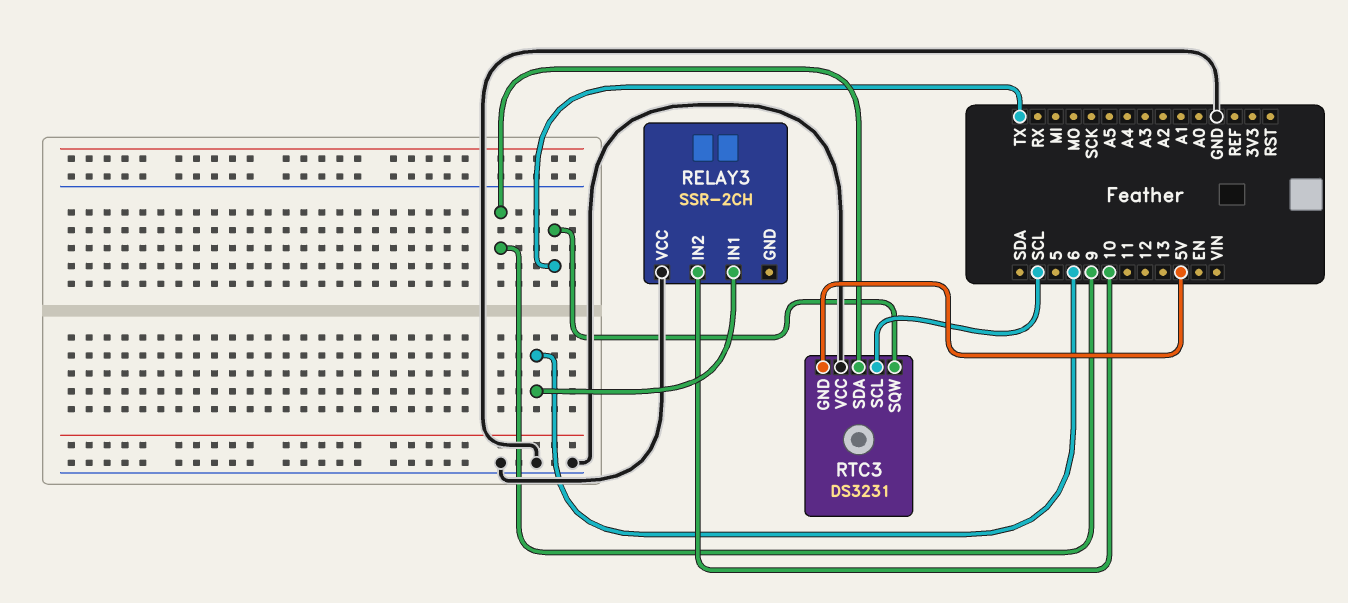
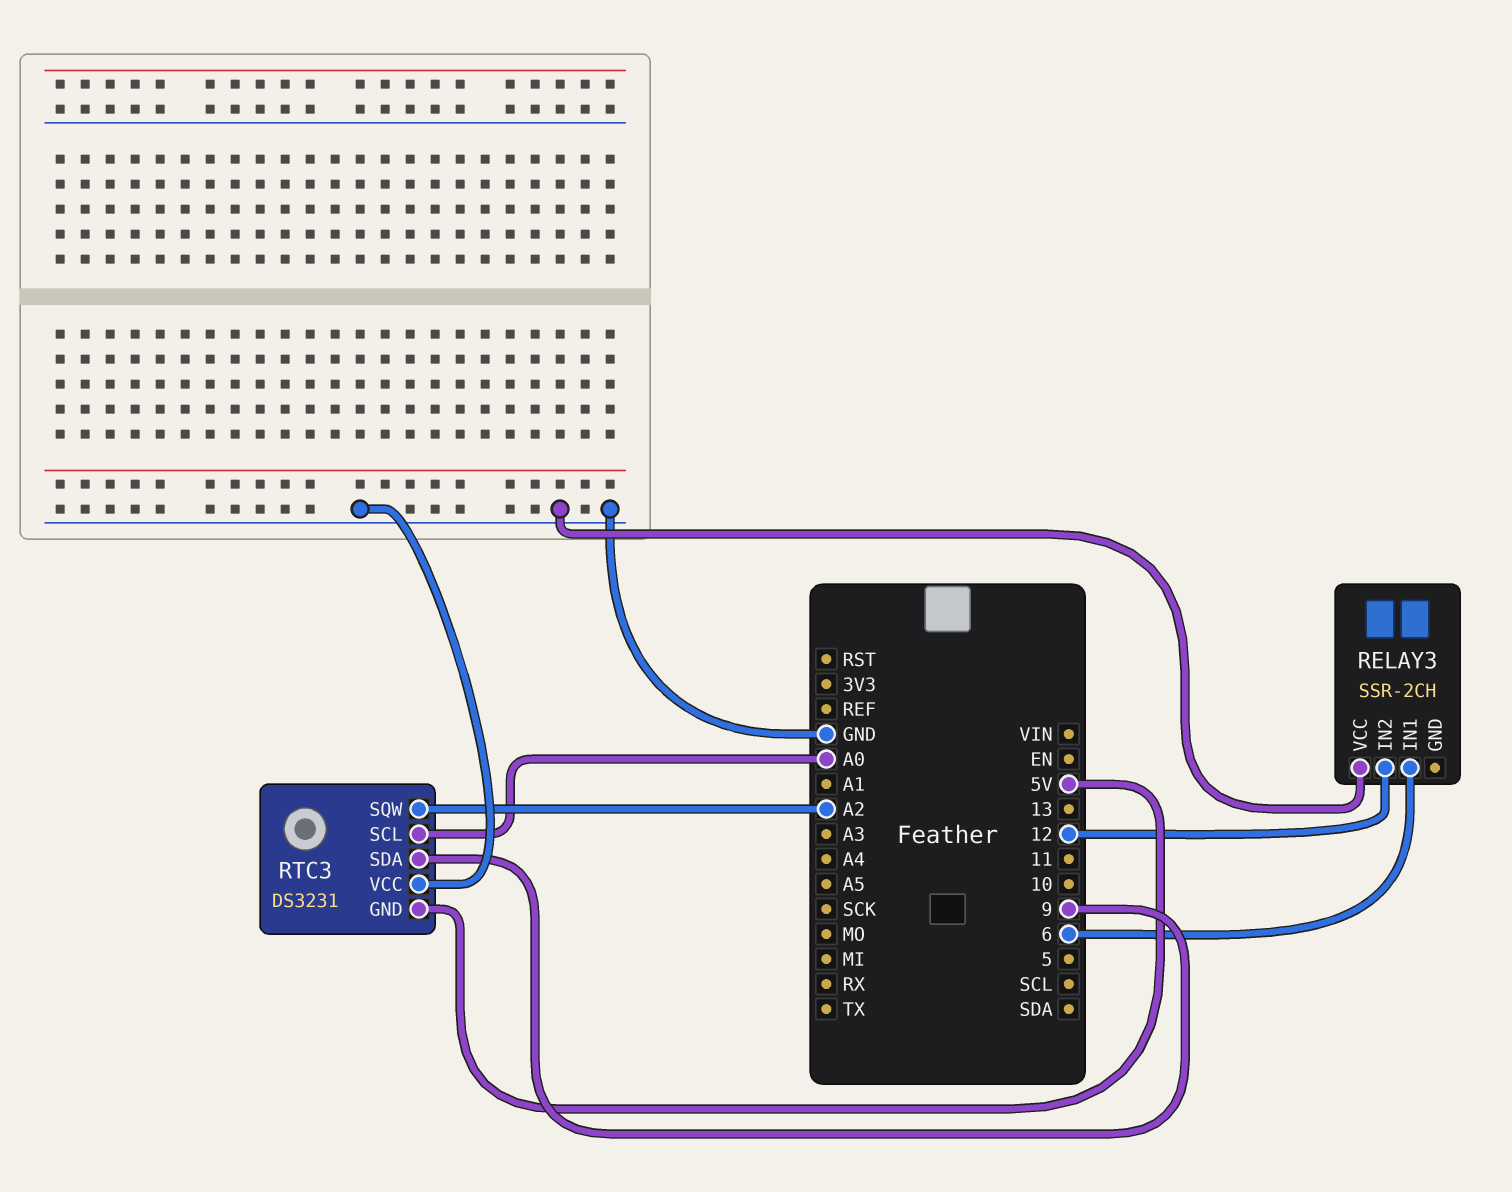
RELAY3 pin IN2: 10 -> 12
RTC3 pin SCL: SCL -> A0
RTC3 pin SQW: TX -> A2

